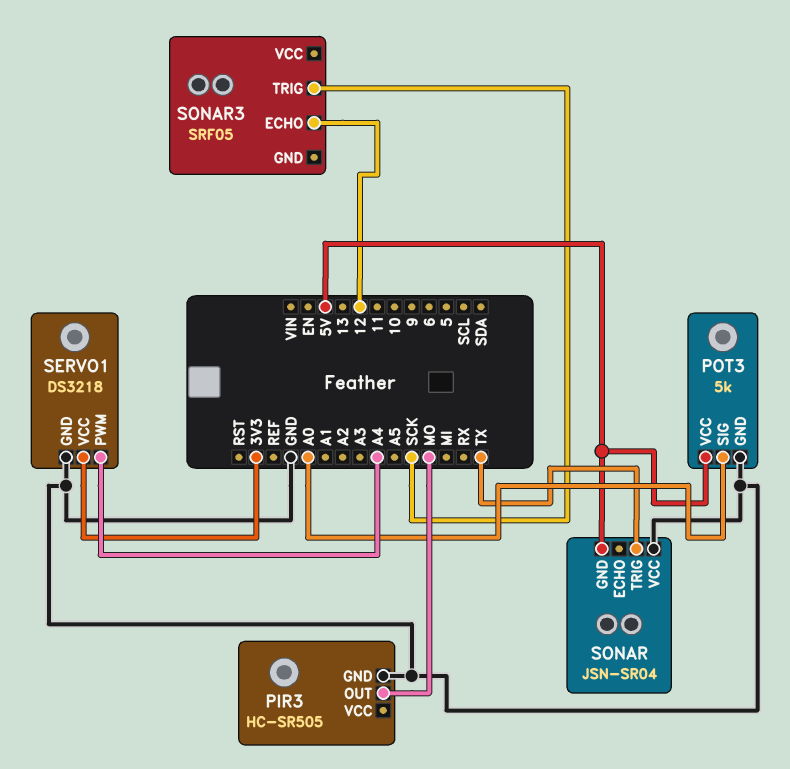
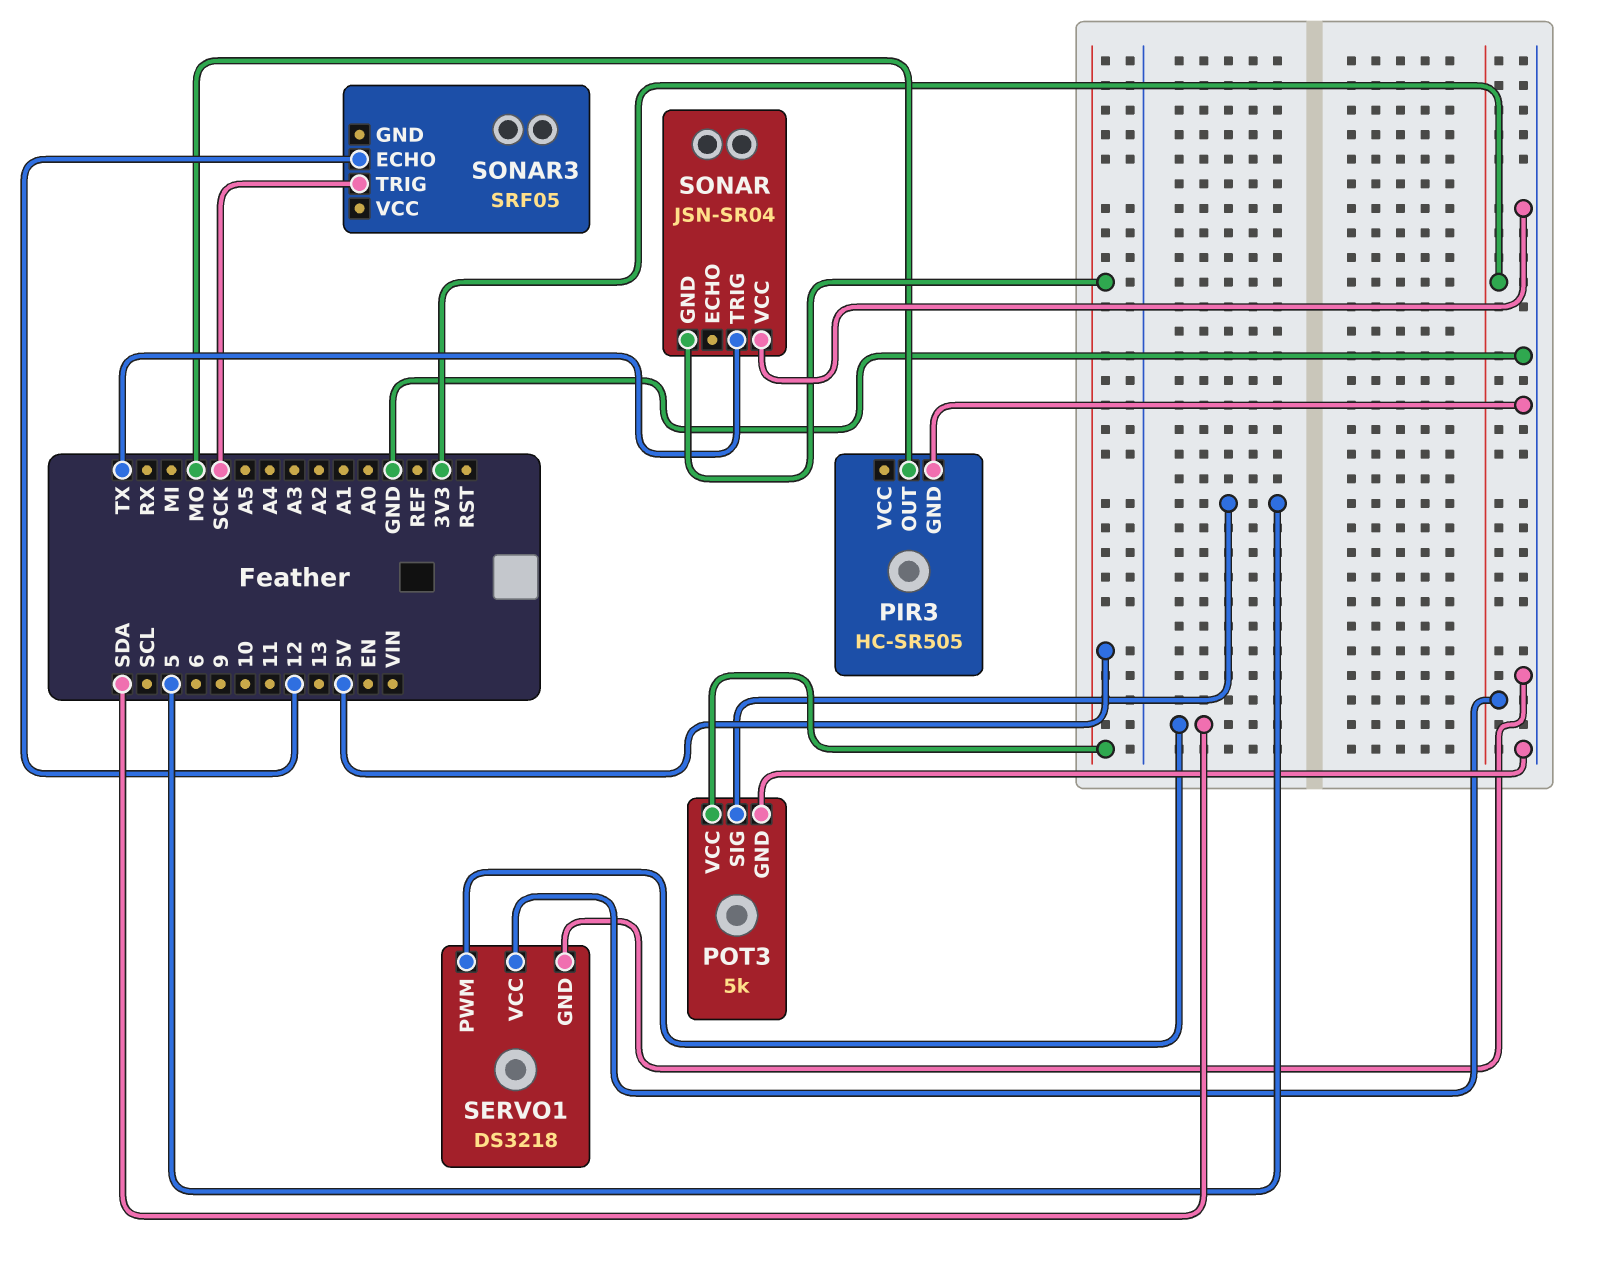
POT3 pin SIG: A0 -> 5
SERVO1 pin PWM: A4 -> SDA

